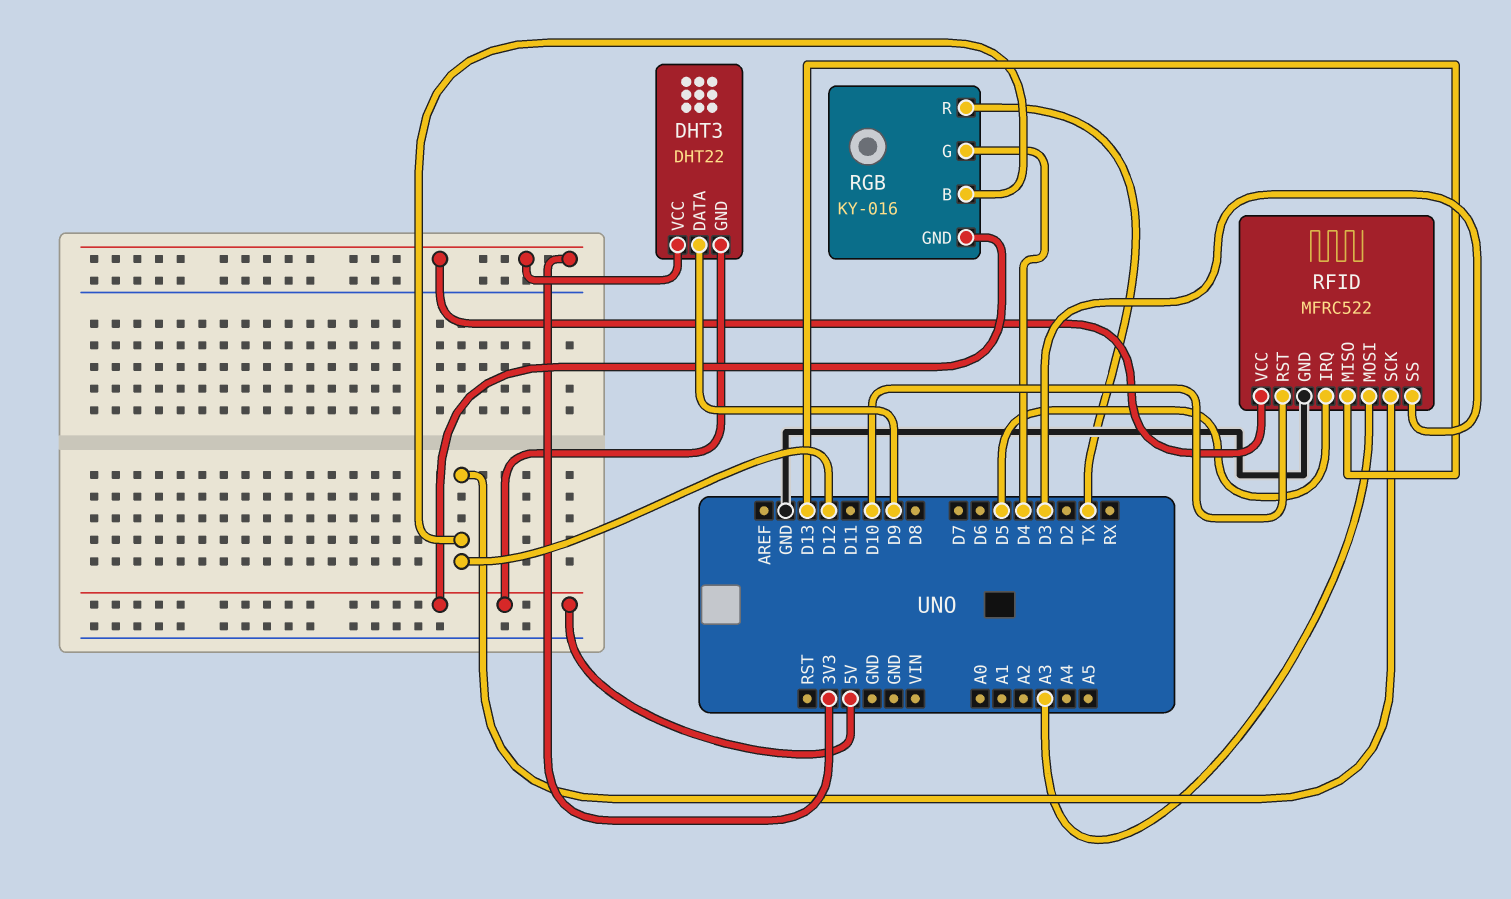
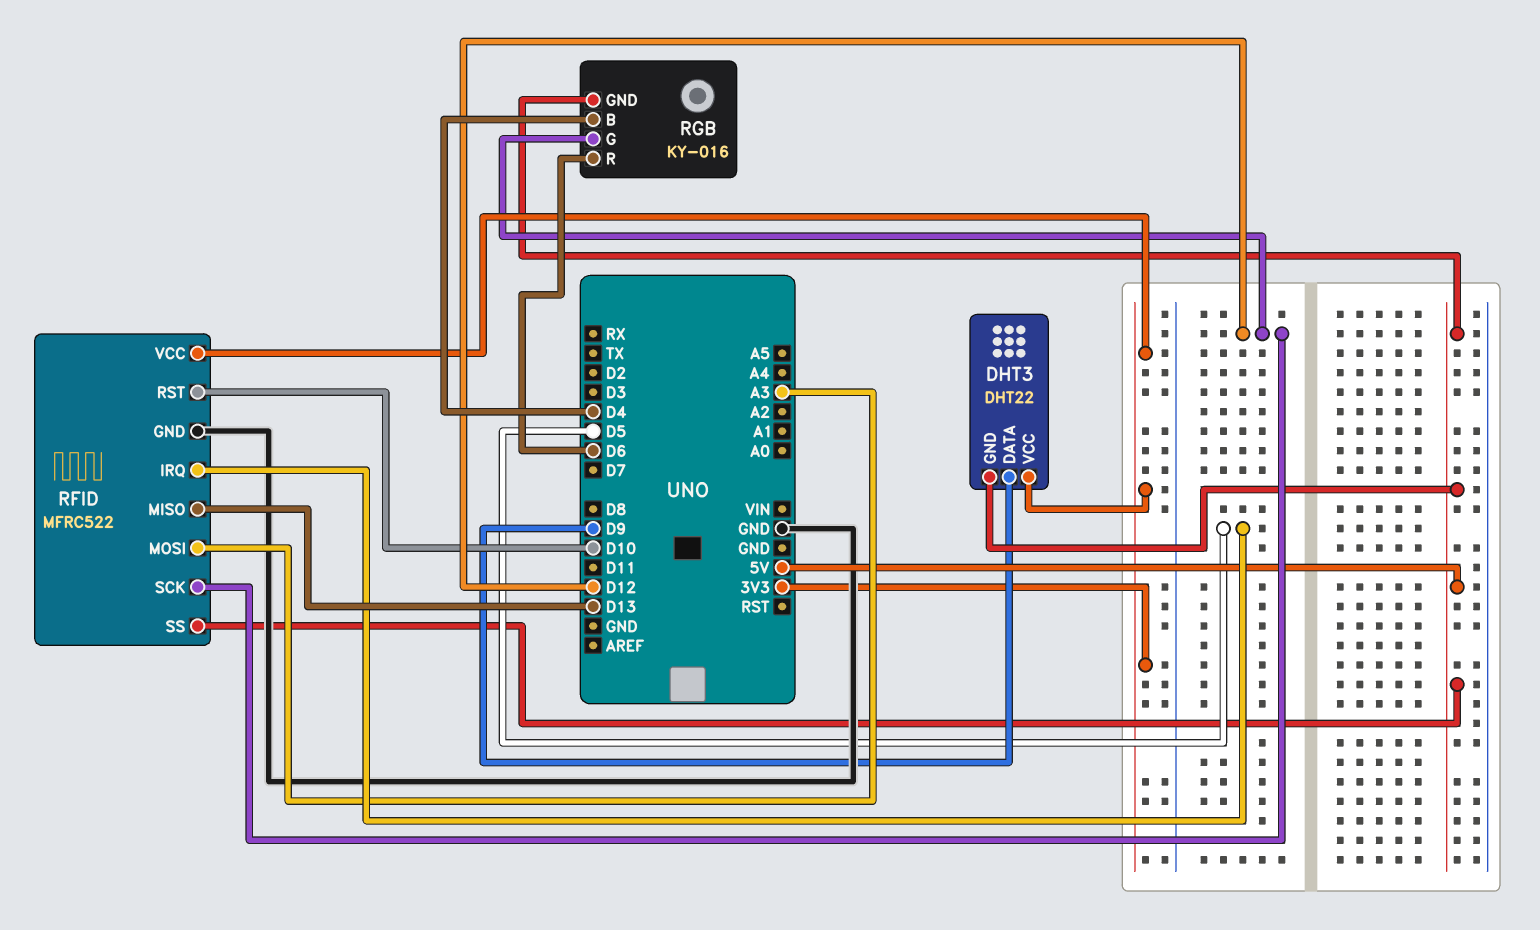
RFID pin SS: D3 -> 5V
RGB pin B: D12 -> D4
RGB pin G: D4 -> D12
RGB pin R: TX -> D6

